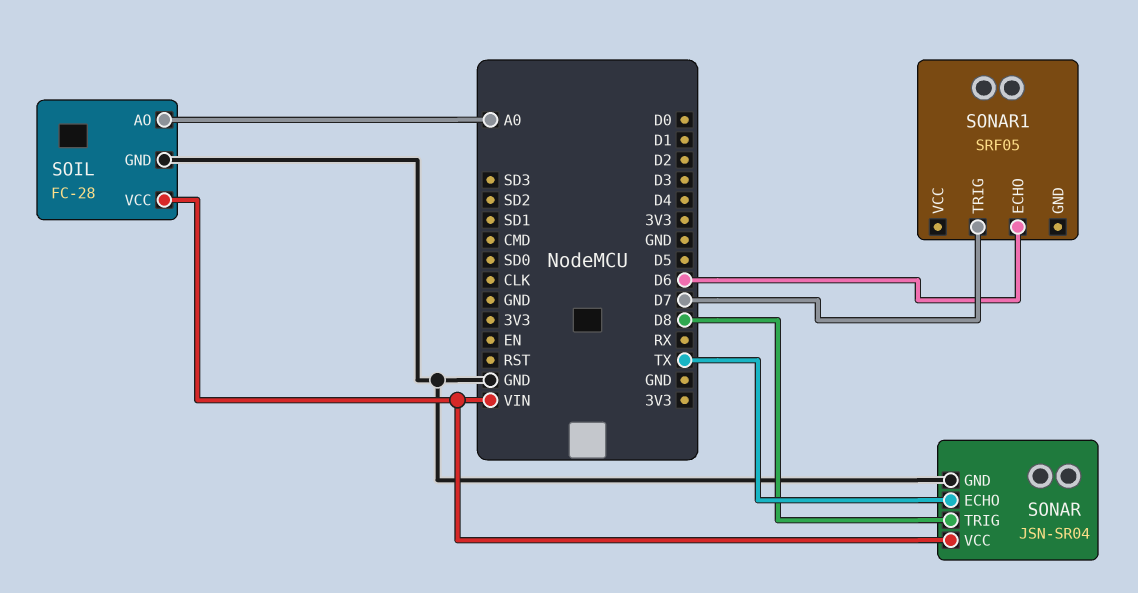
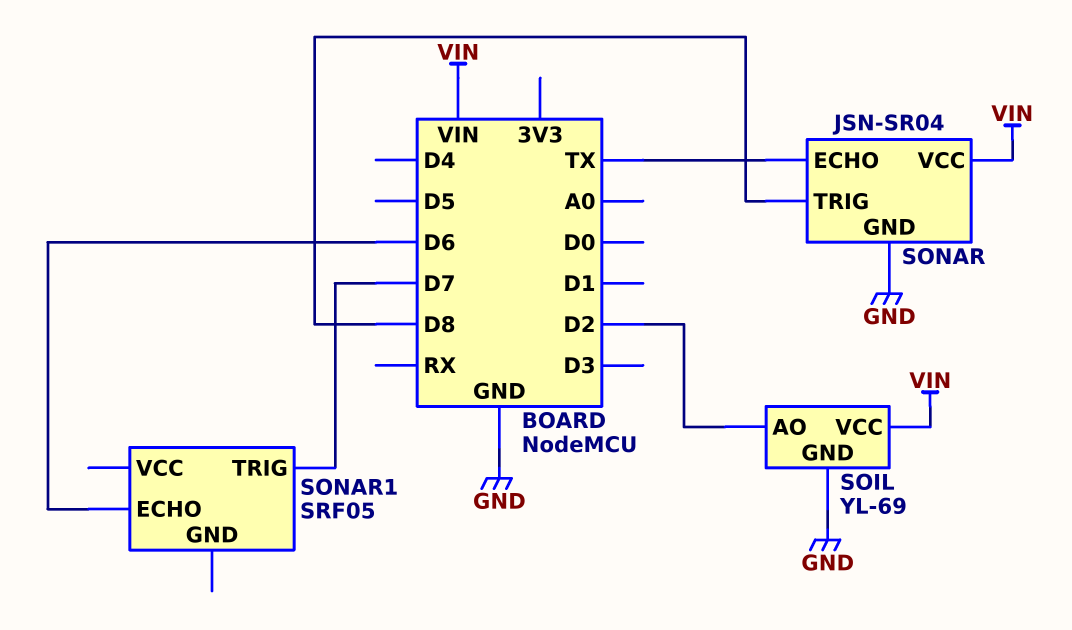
SOIL: FC-28 -> YL-69
SOIL pin AO: A0 -> D2

